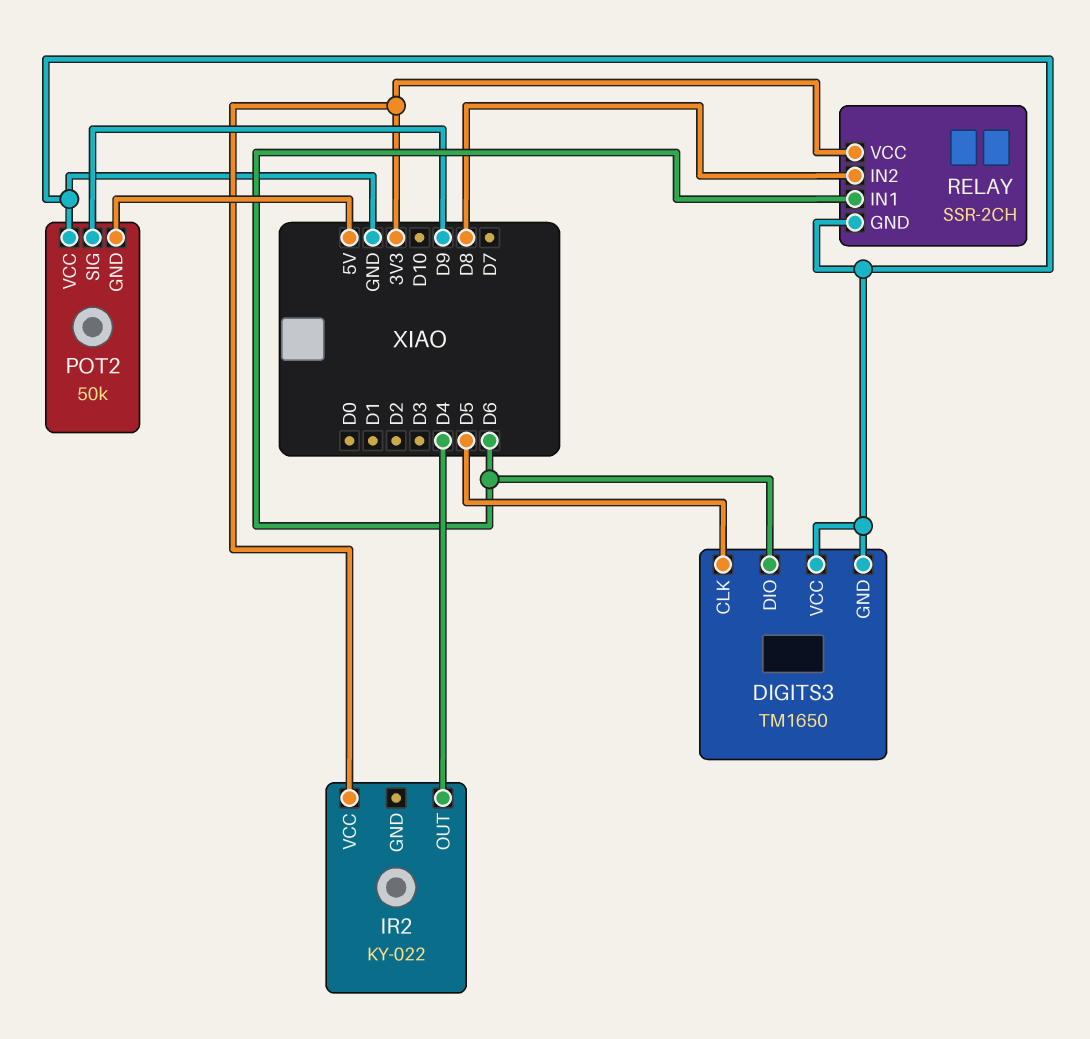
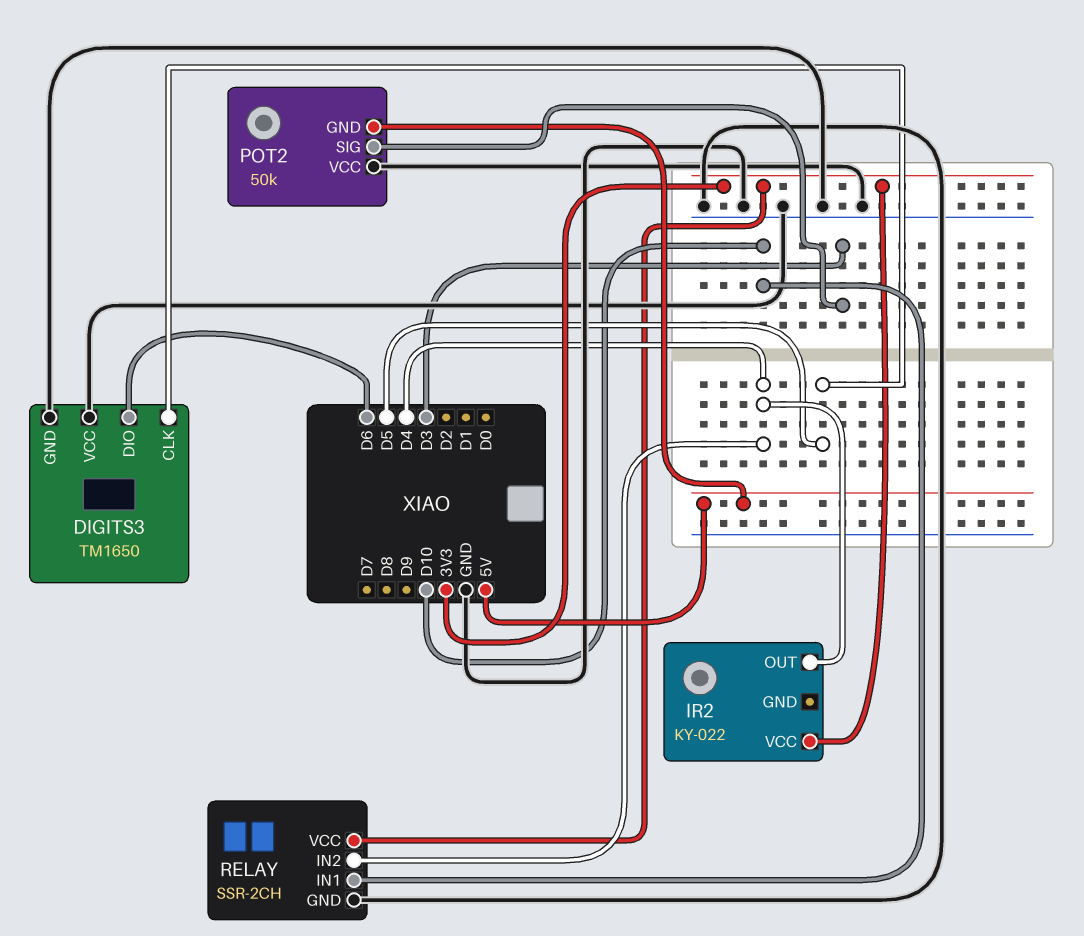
POT2 pin SIG: D9 -> D3
RELAY pin IN1: D6 -> D10
RELAY pin IN2: D8 -> D4

